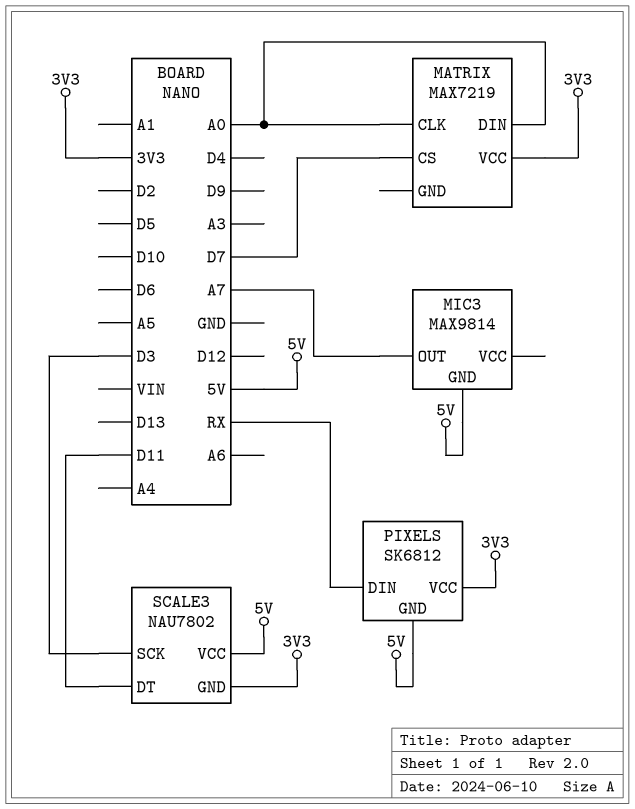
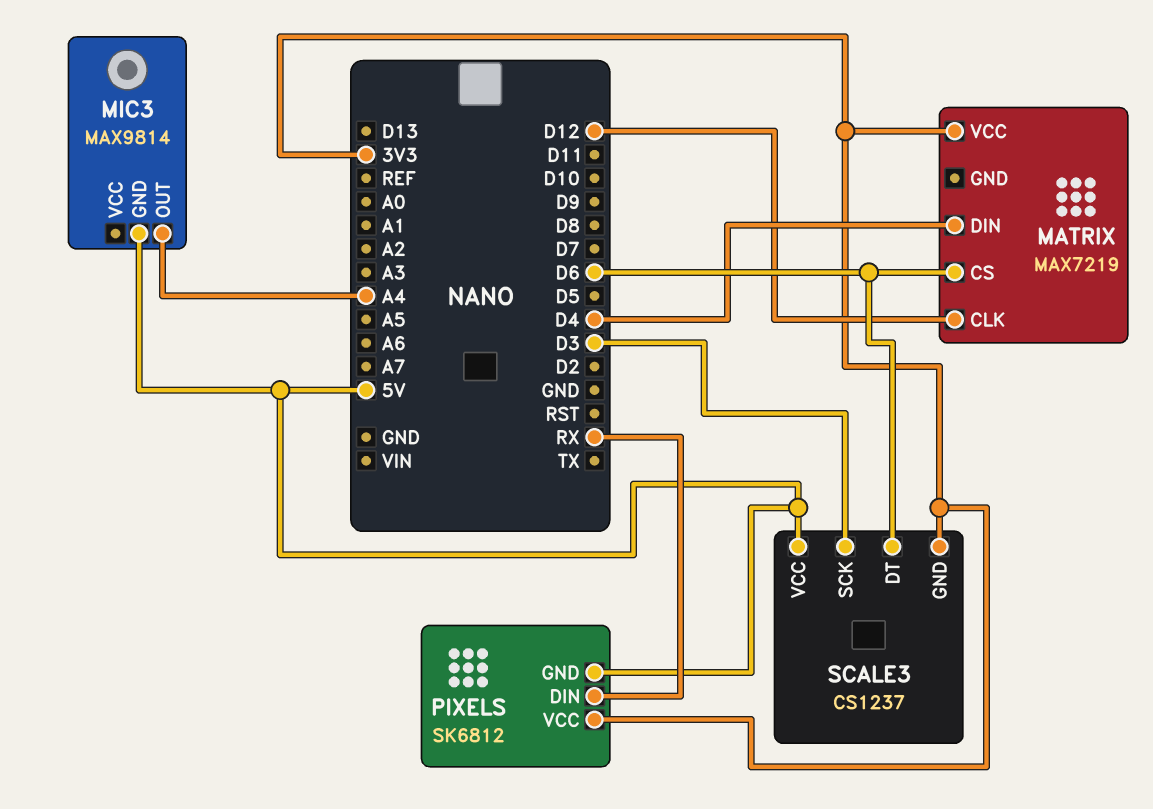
MATRIX pin CLK: A0 -> D12
MATRIX pin CS: D7 -> D6
MATRIX pin DIN: A0 -> D4
MIC3 pin OUT: A7 -> A4
SCALE3: NAU7802 -> CS1237
SCALE3 pin DT: D11 -> D6

